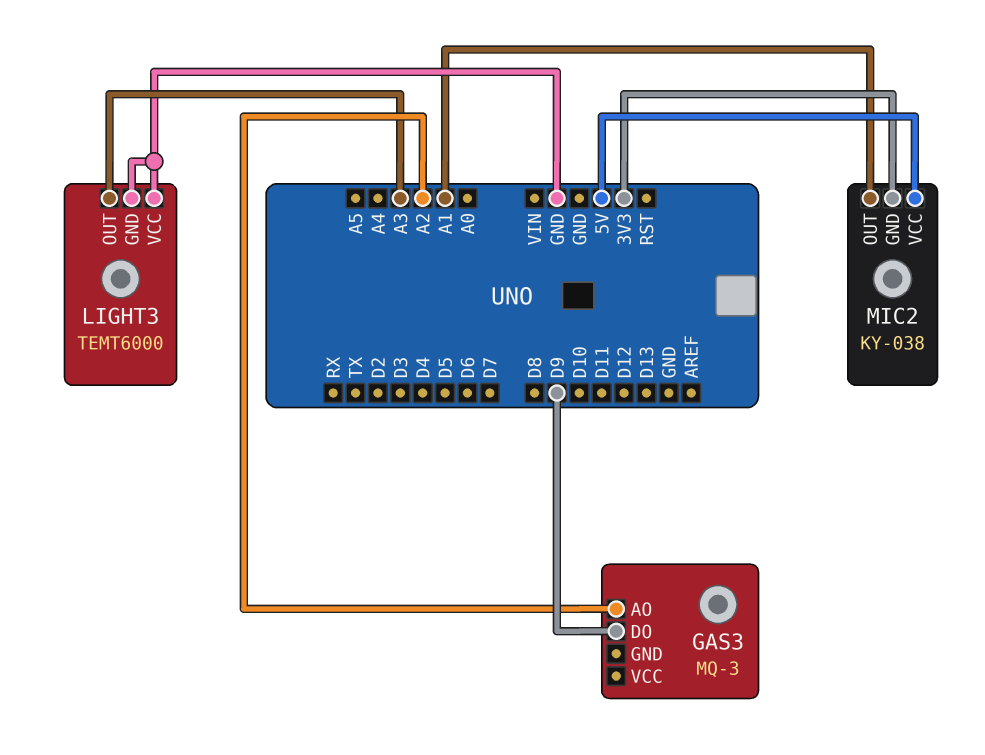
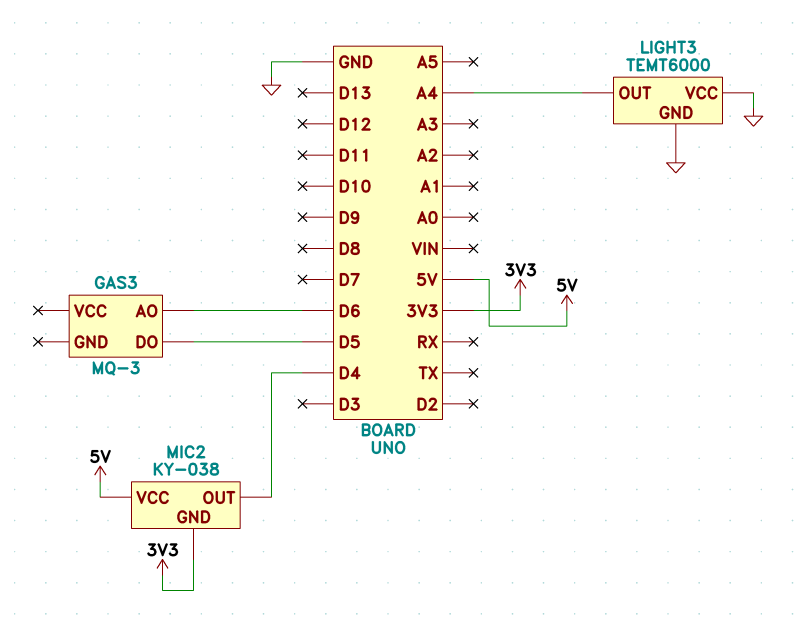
GAS3 pin AO: A2 -> D6
GAS3 pin DO: D9 -> D5
LIGHT3 pin OUT: A3 -> A4
MIC2 pin OUT: A1 -> D4

